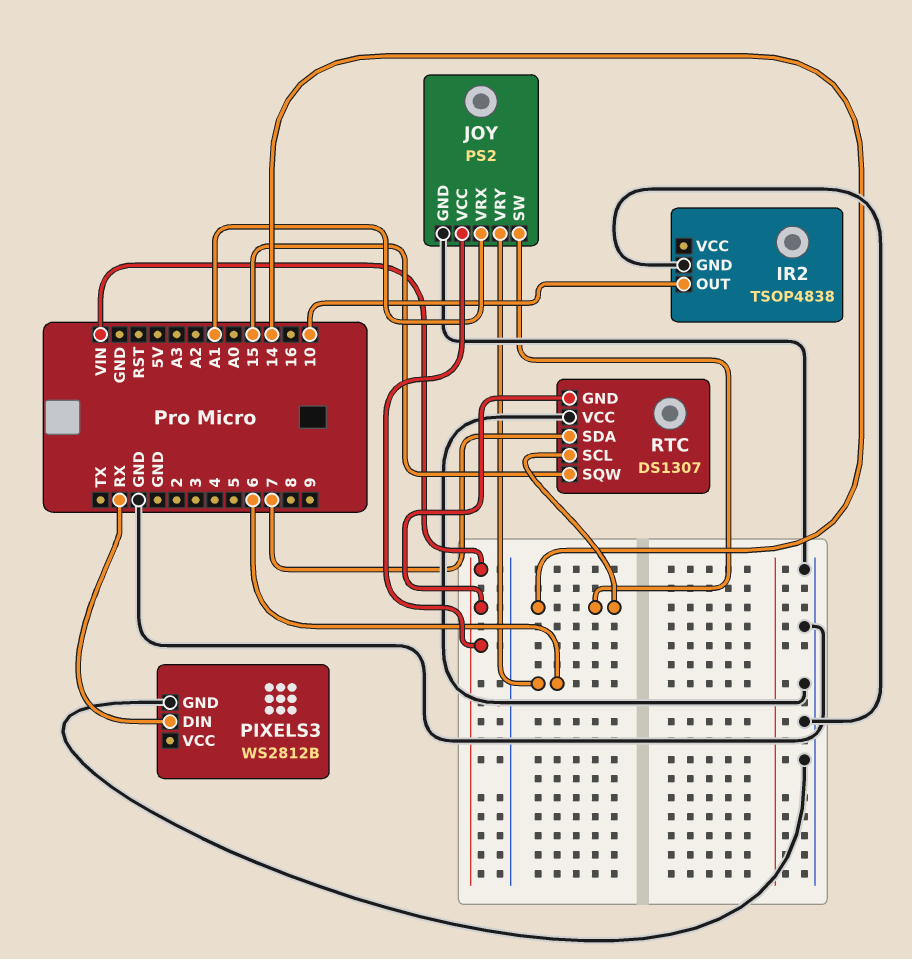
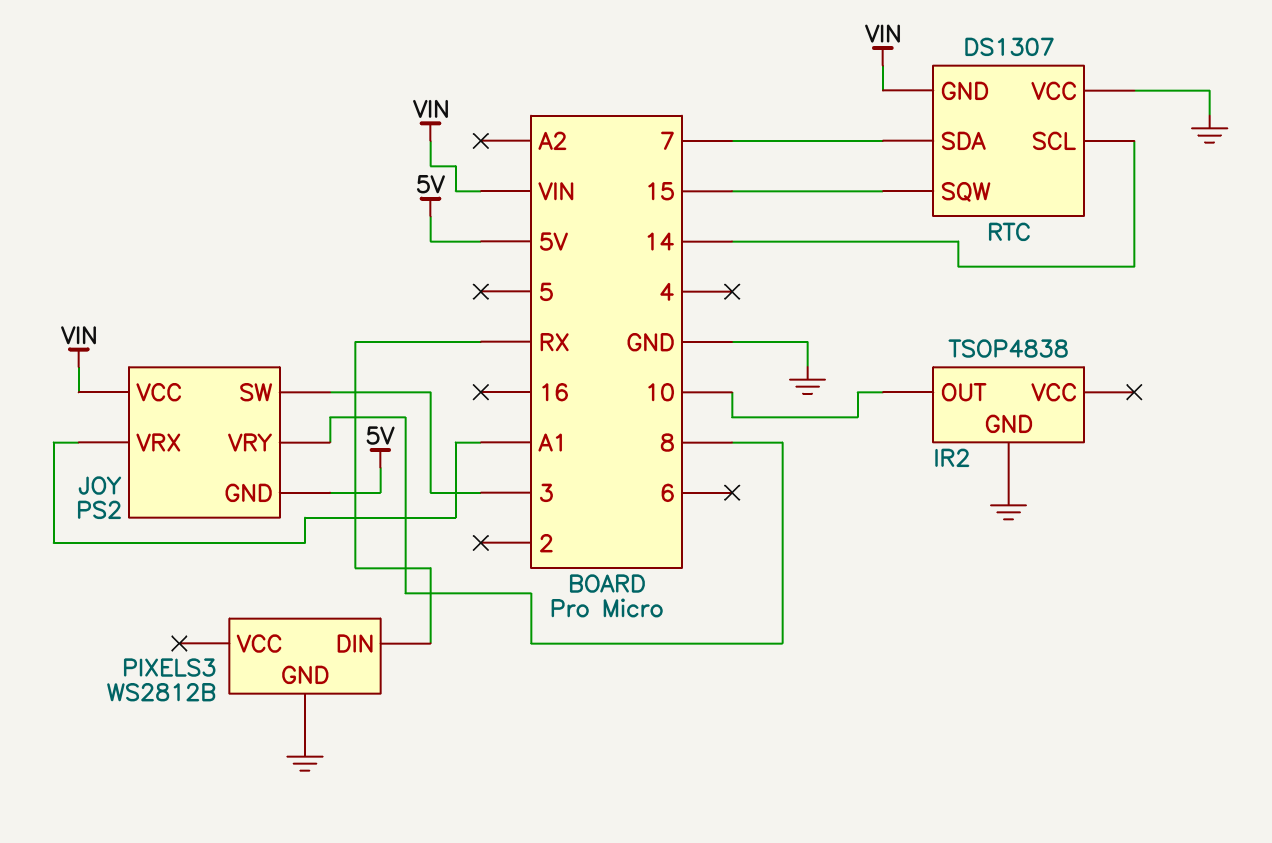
JOY pin GND: GND -> 5V
JOY pin SW: 14 -> 3
JOY pin VRY: 6 -> 8

